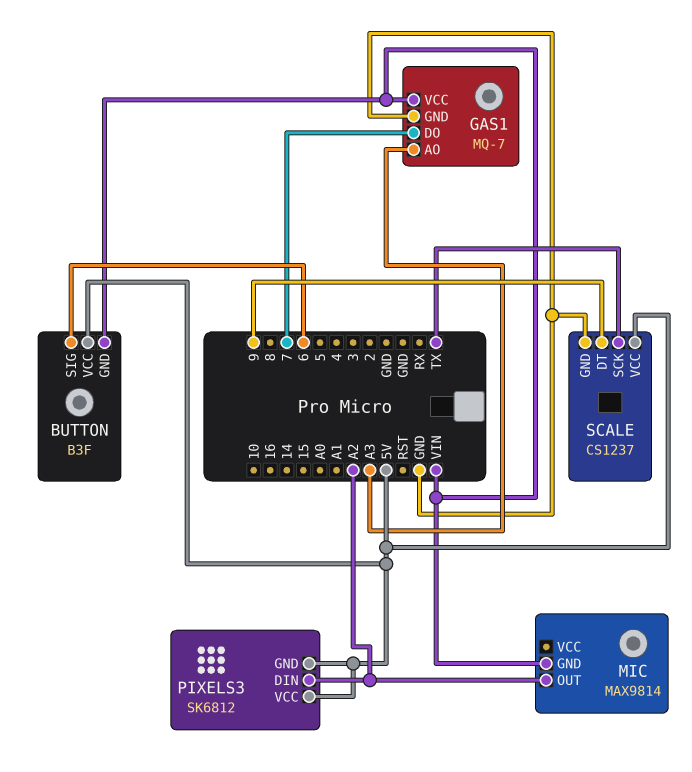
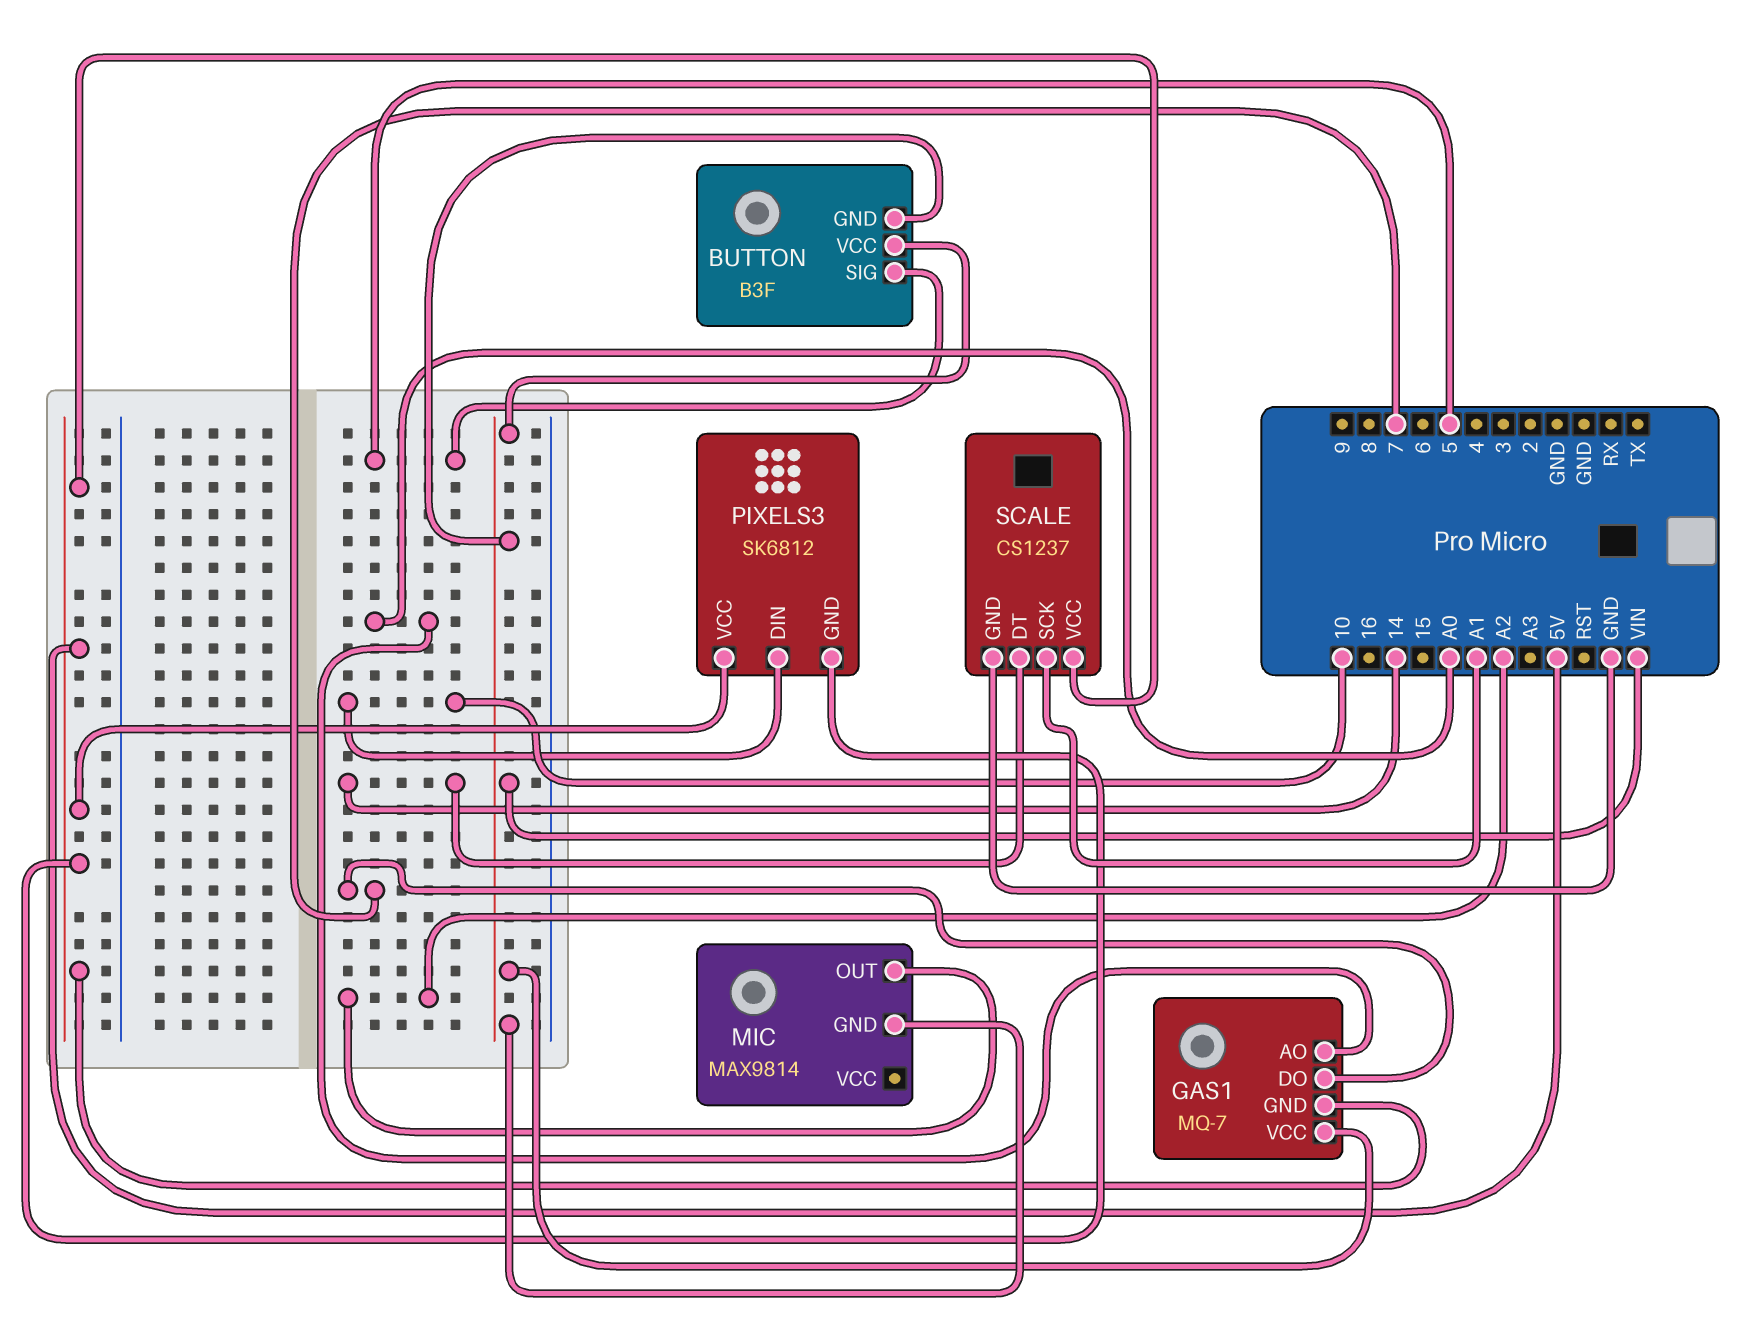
BUTTON pin SIG: 6 -> 5
BUTTON pin VCC: 5V -> VIN
GAS1 pin AO: A3 -> A0
GAS1 pin GND: GND -> 5V
PIXELS3 pin DIN: A2 -> 10
SCALE pin DT: 9 -> 14
SCALE pin SCK: TX -> A1

